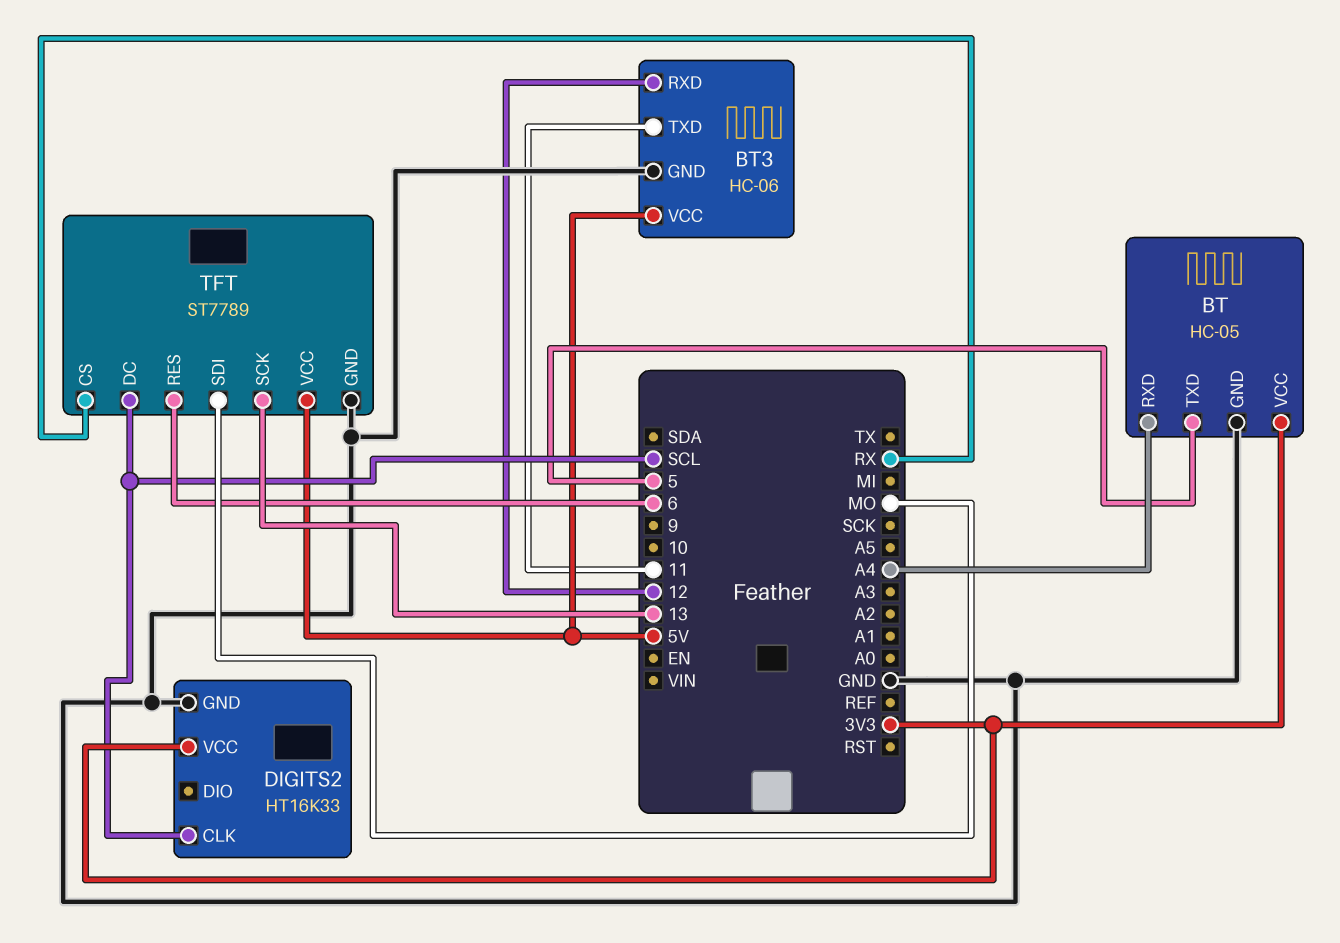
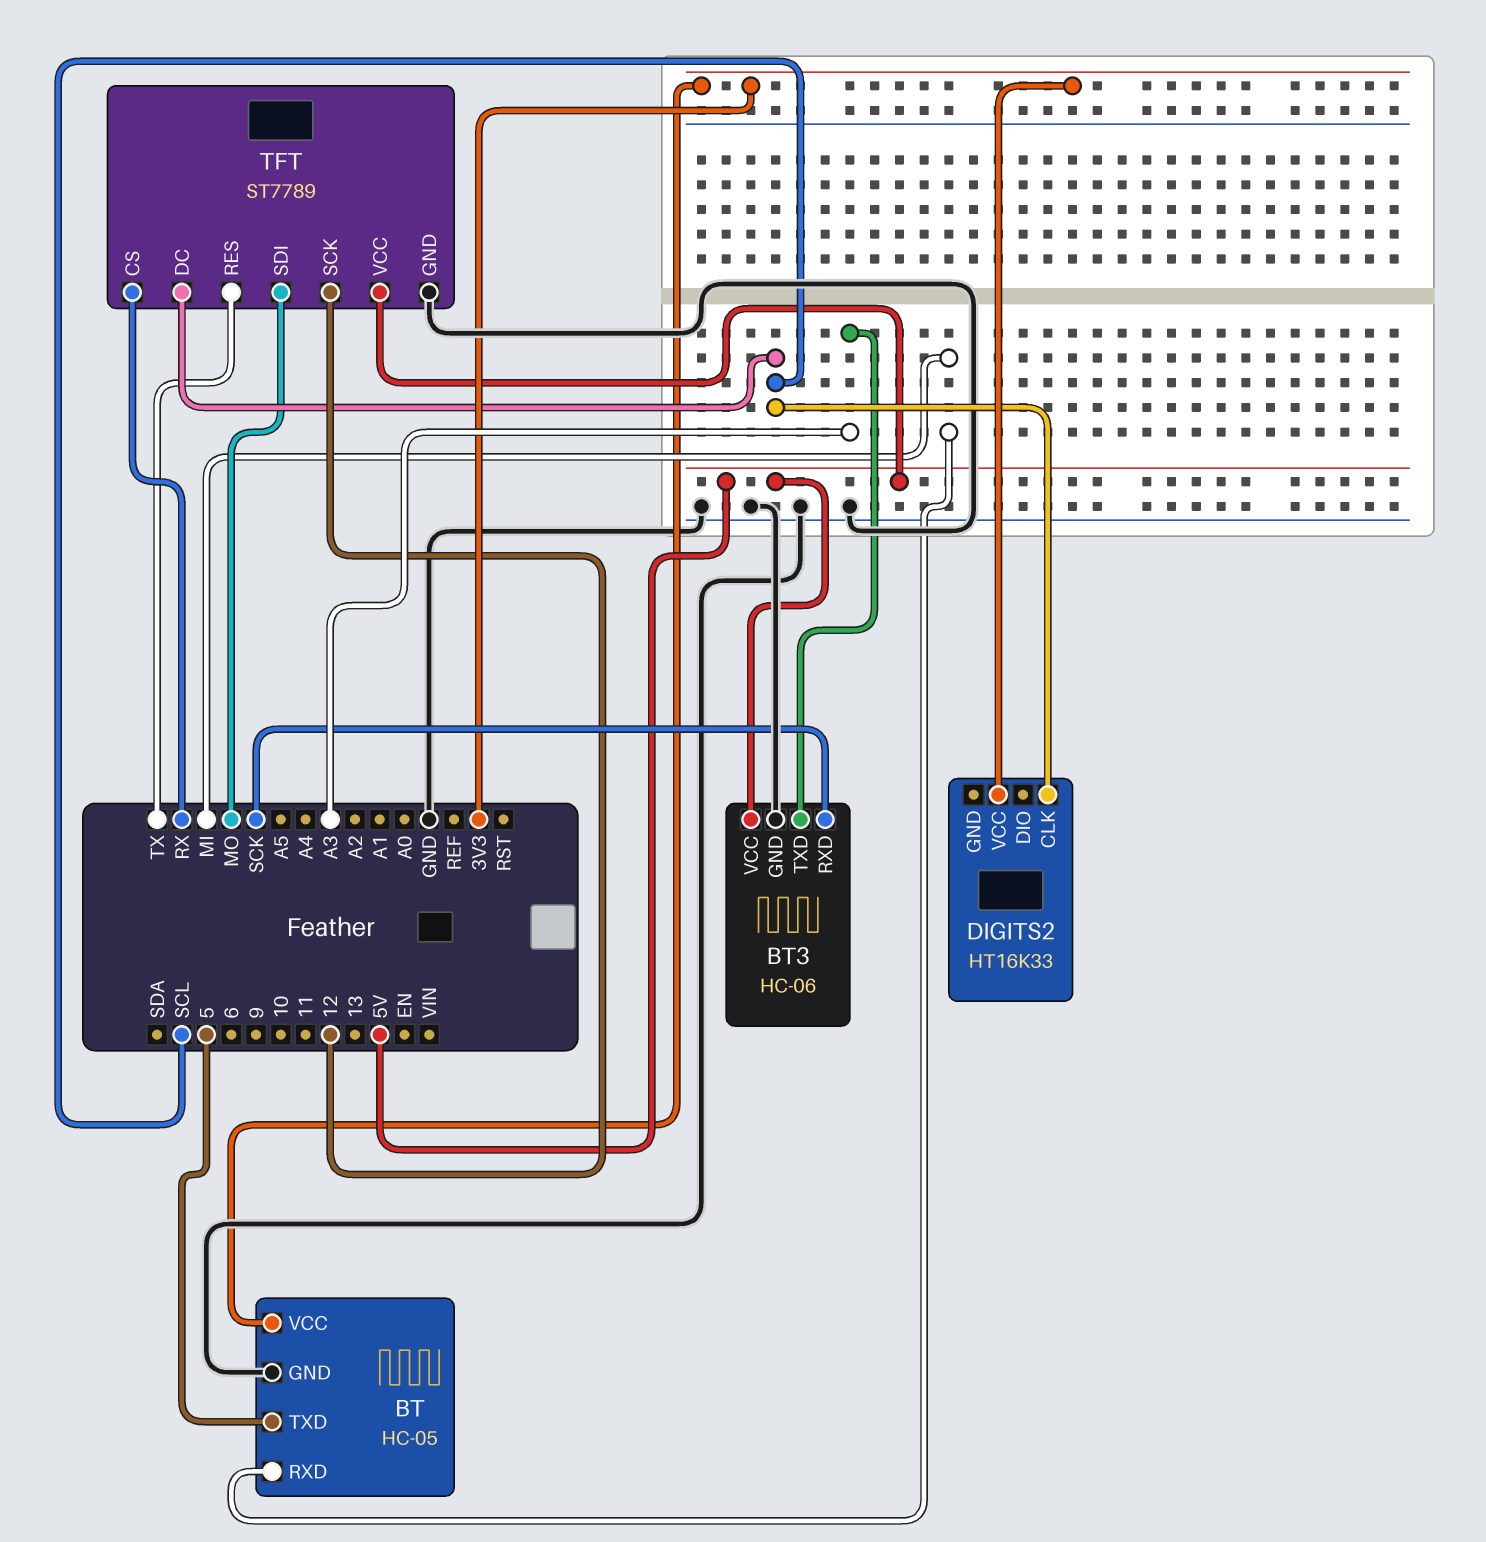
BT pin RXD: A4 -> MI
BT3 pin RXD: 12 -> SCK
BT3 pin TXD: 11 -> A3
DIGITS2 pin GND: GND -> none
TFT pin RES: 6 -> TX
TFT pin SCK: 13 -> 12

